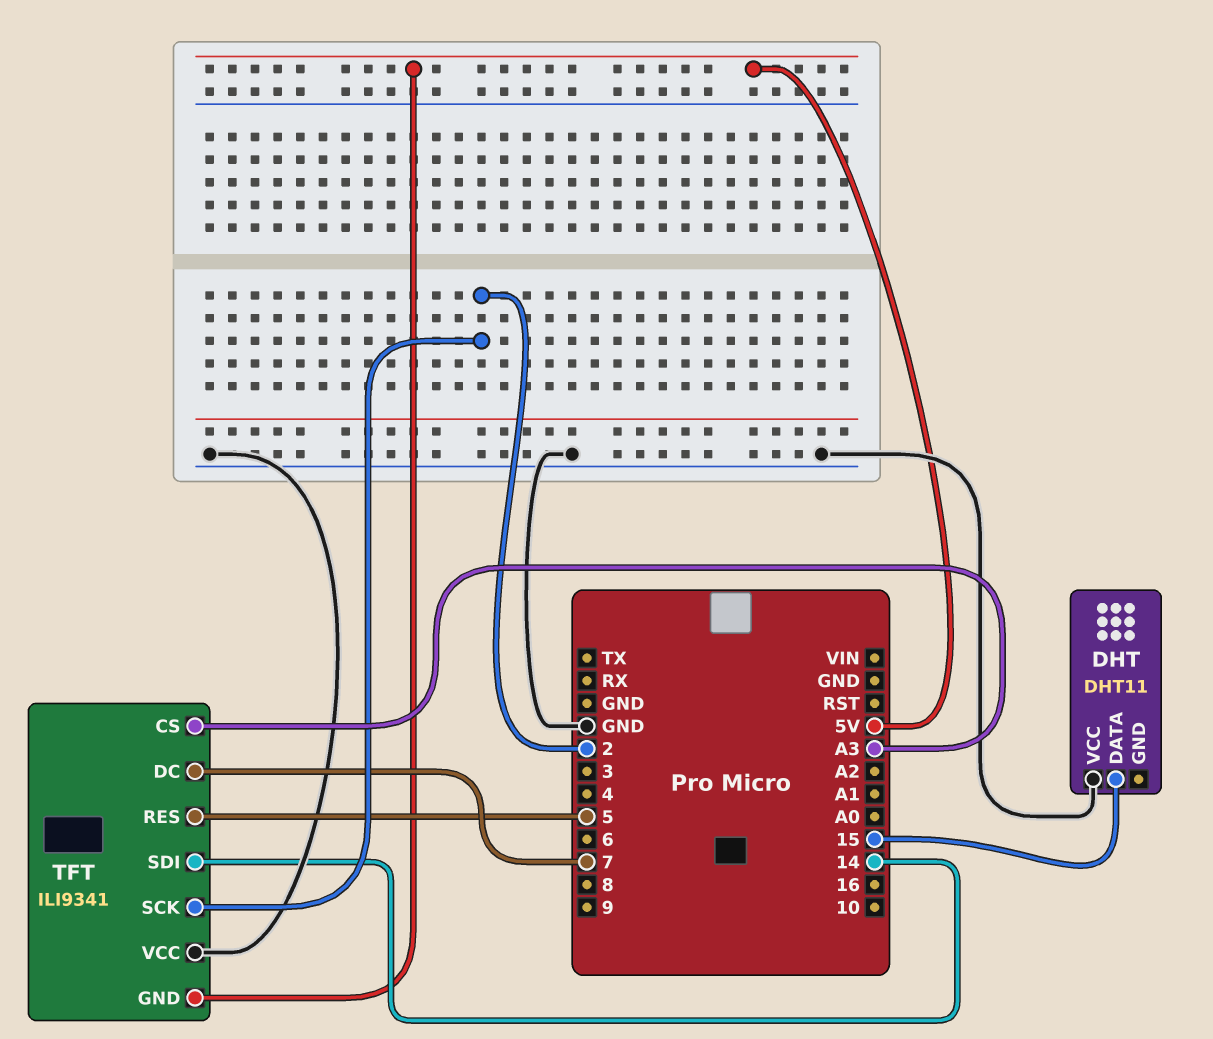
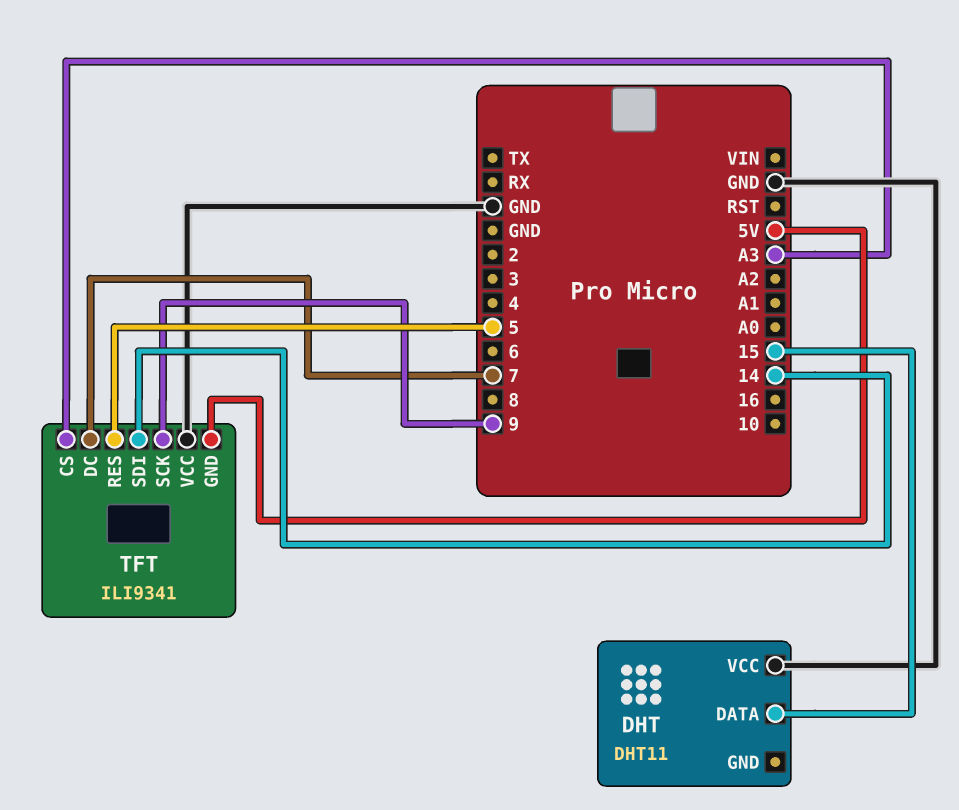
TFT pin SCK: 2 -> 9

